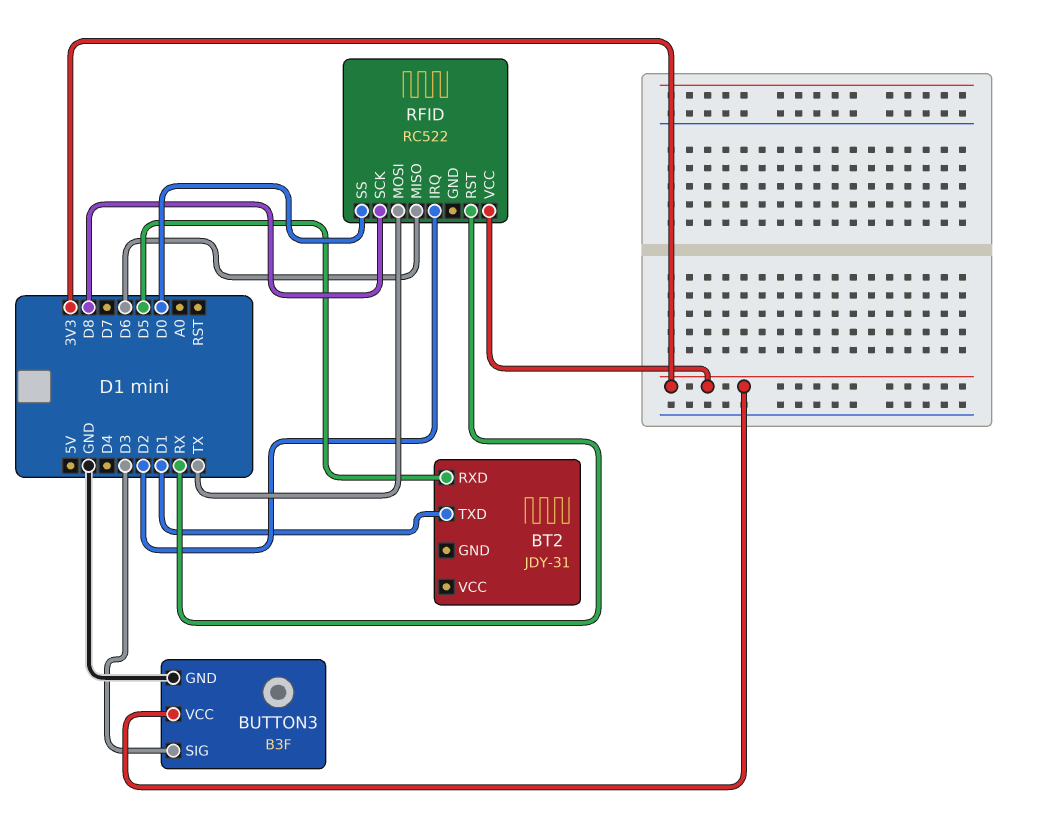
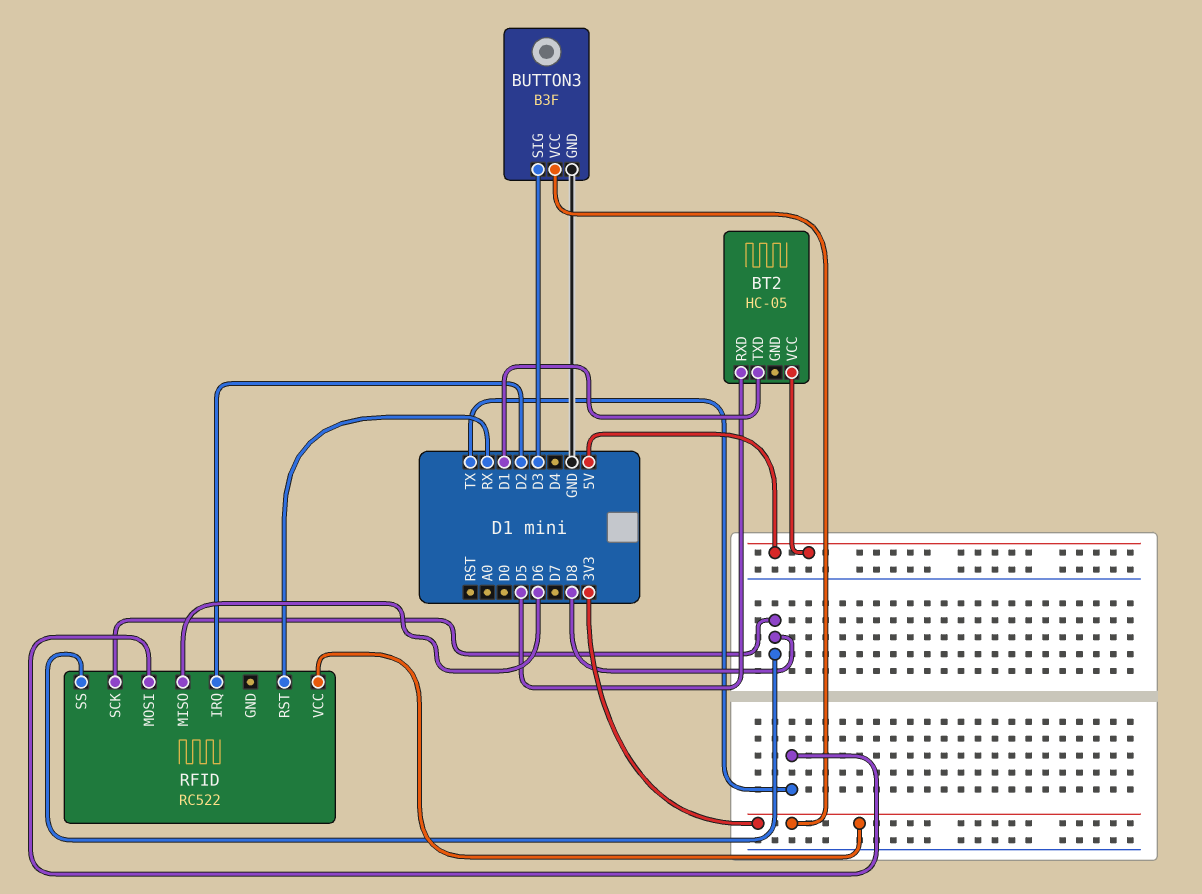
BT2: JDY-31 -> HC-05
BT2 pin VCC: none -> 5V
RFID pin SS: D0 -> D8

